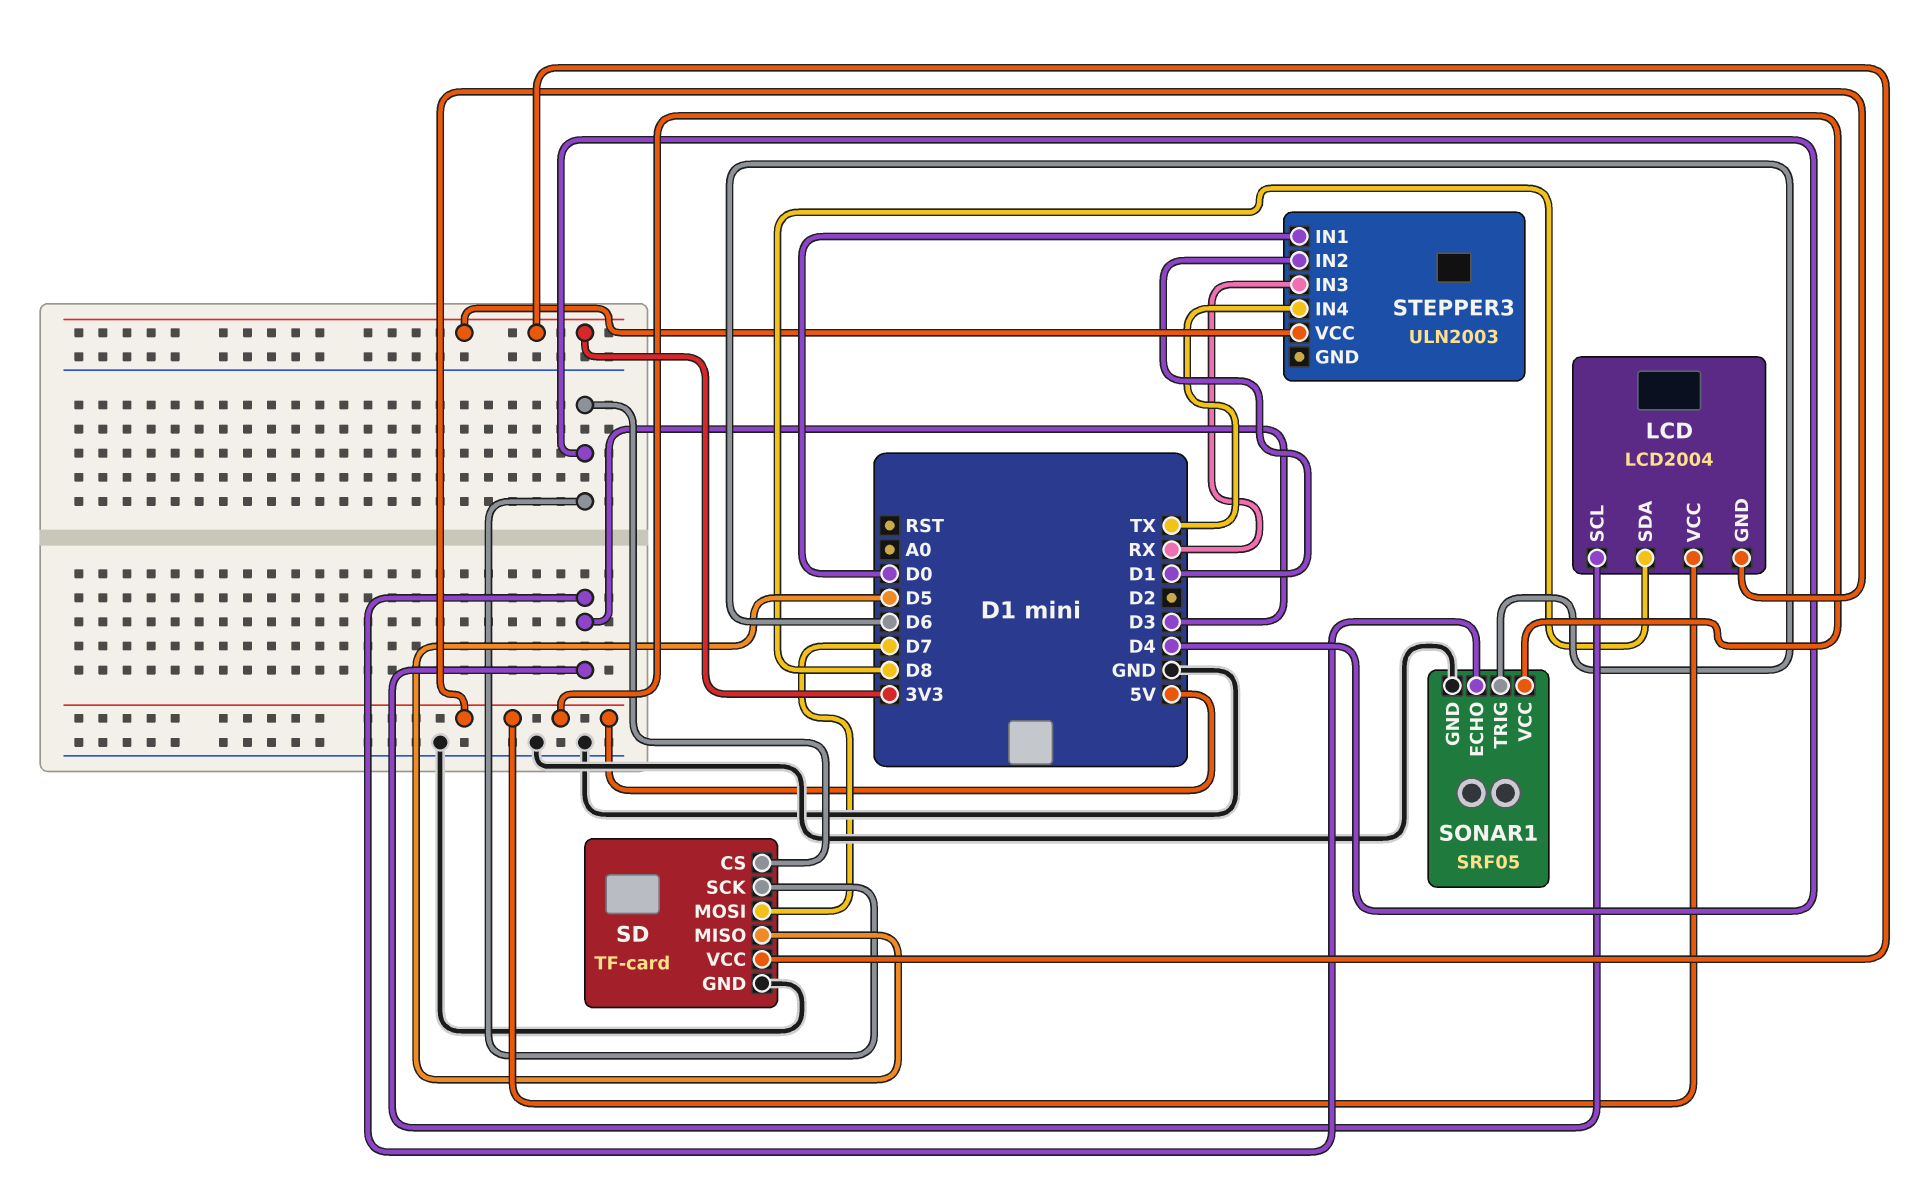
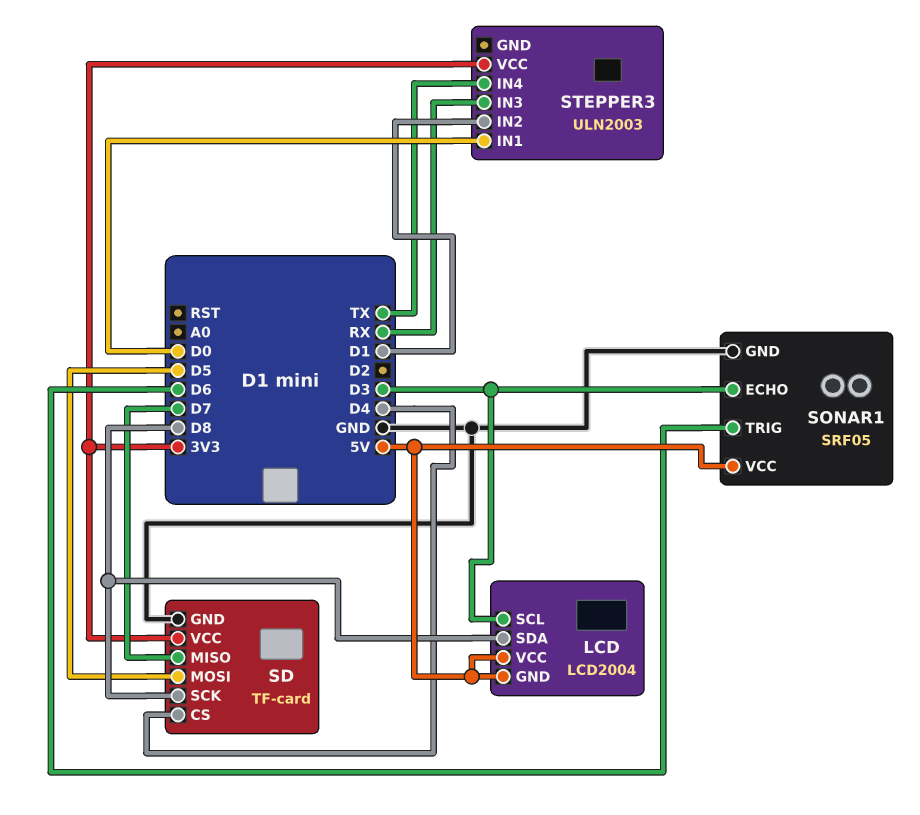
SD pin MISO: D5 -> D7
SD pin MOSI: D7 -> D5
SD pin SCK: D4 -> D8

